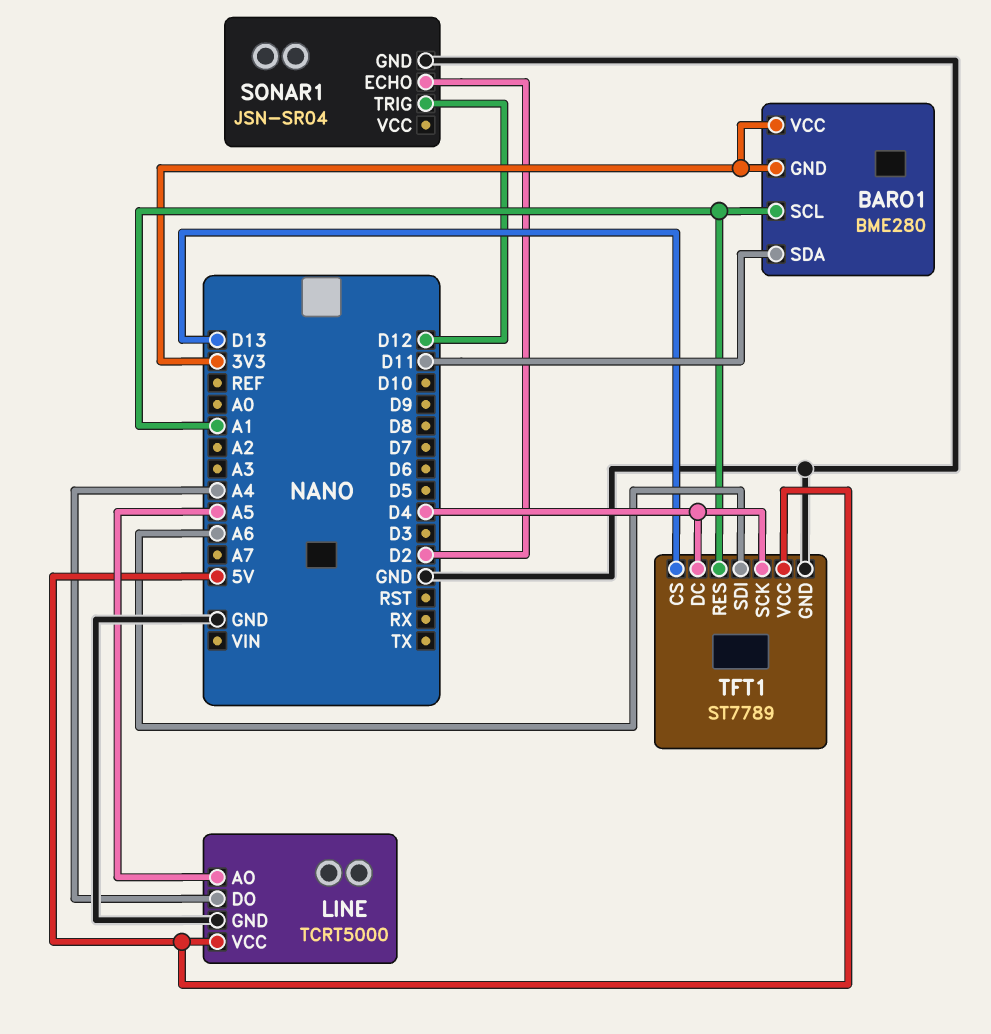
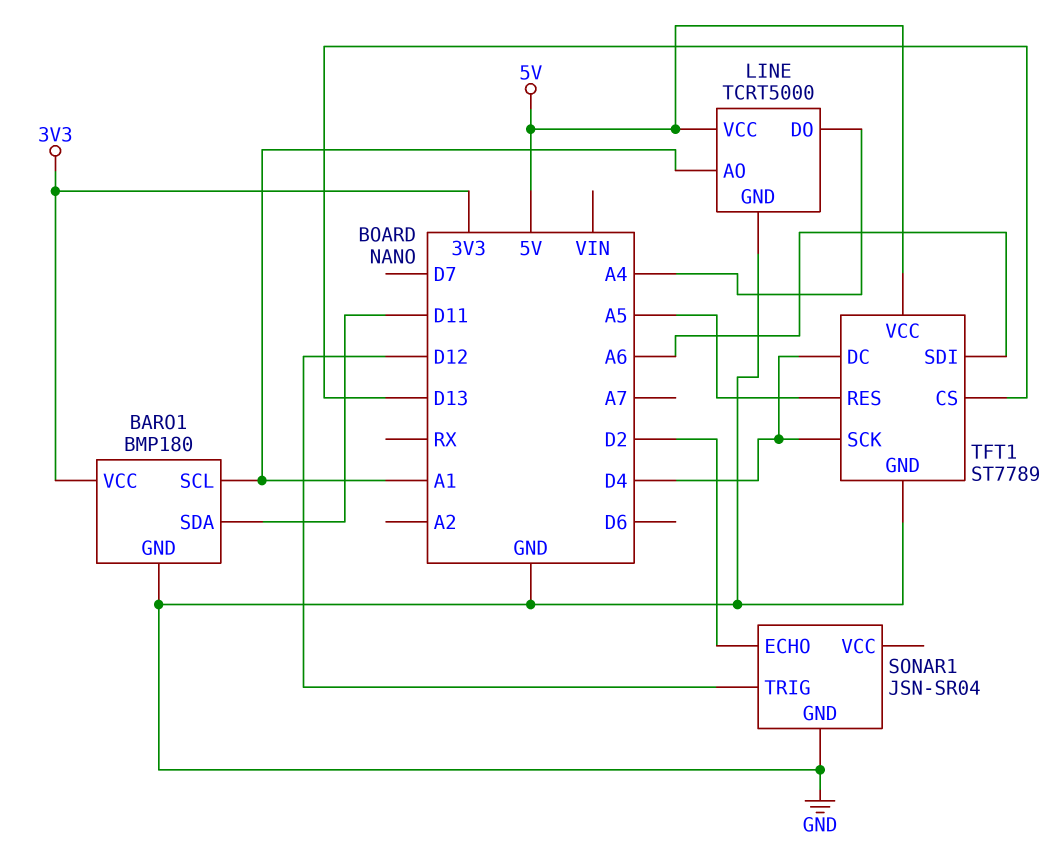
BARO1: BME280 -> BMP180
BARO1 pin GND: 3V3 -> GND
LINE pin AO: A5 -> A1
TFT1 pin RES: A1 -> A5

